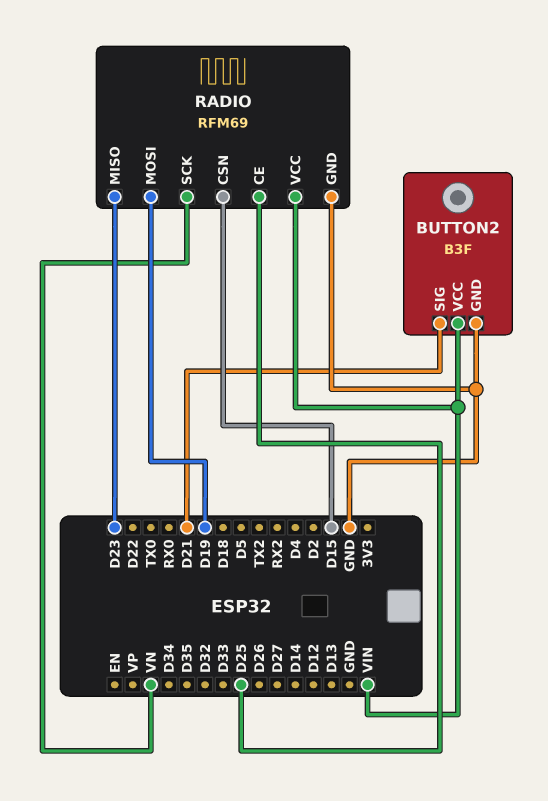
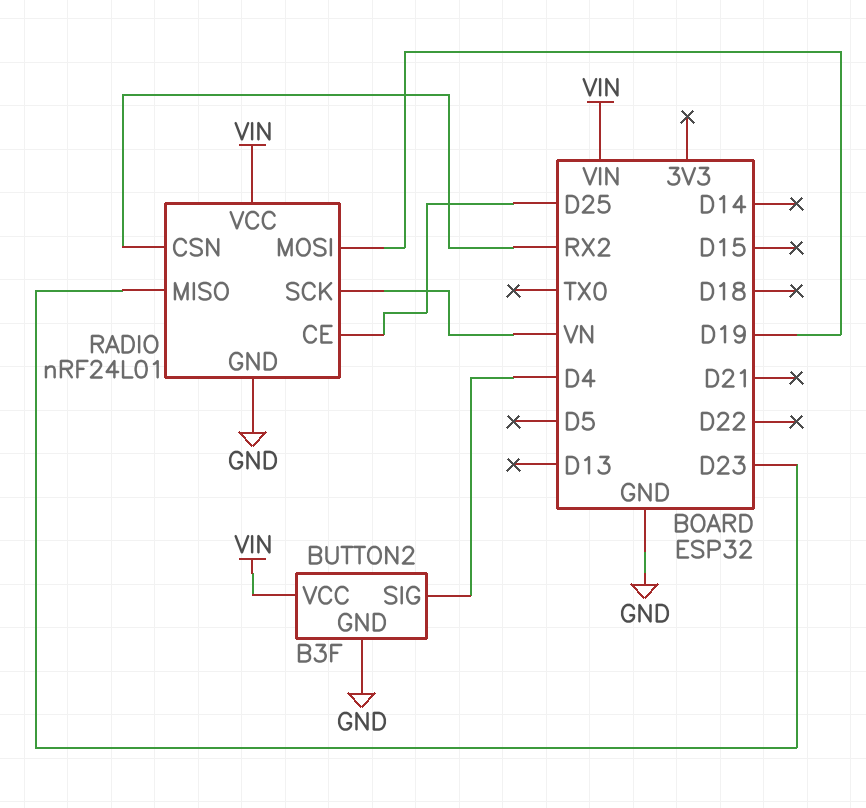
BUTTON2 pin SIG: D21 -> D4
RADIO: RFM69 -> nRF24L01
RADIO pin CSN: D15 -> RX2

